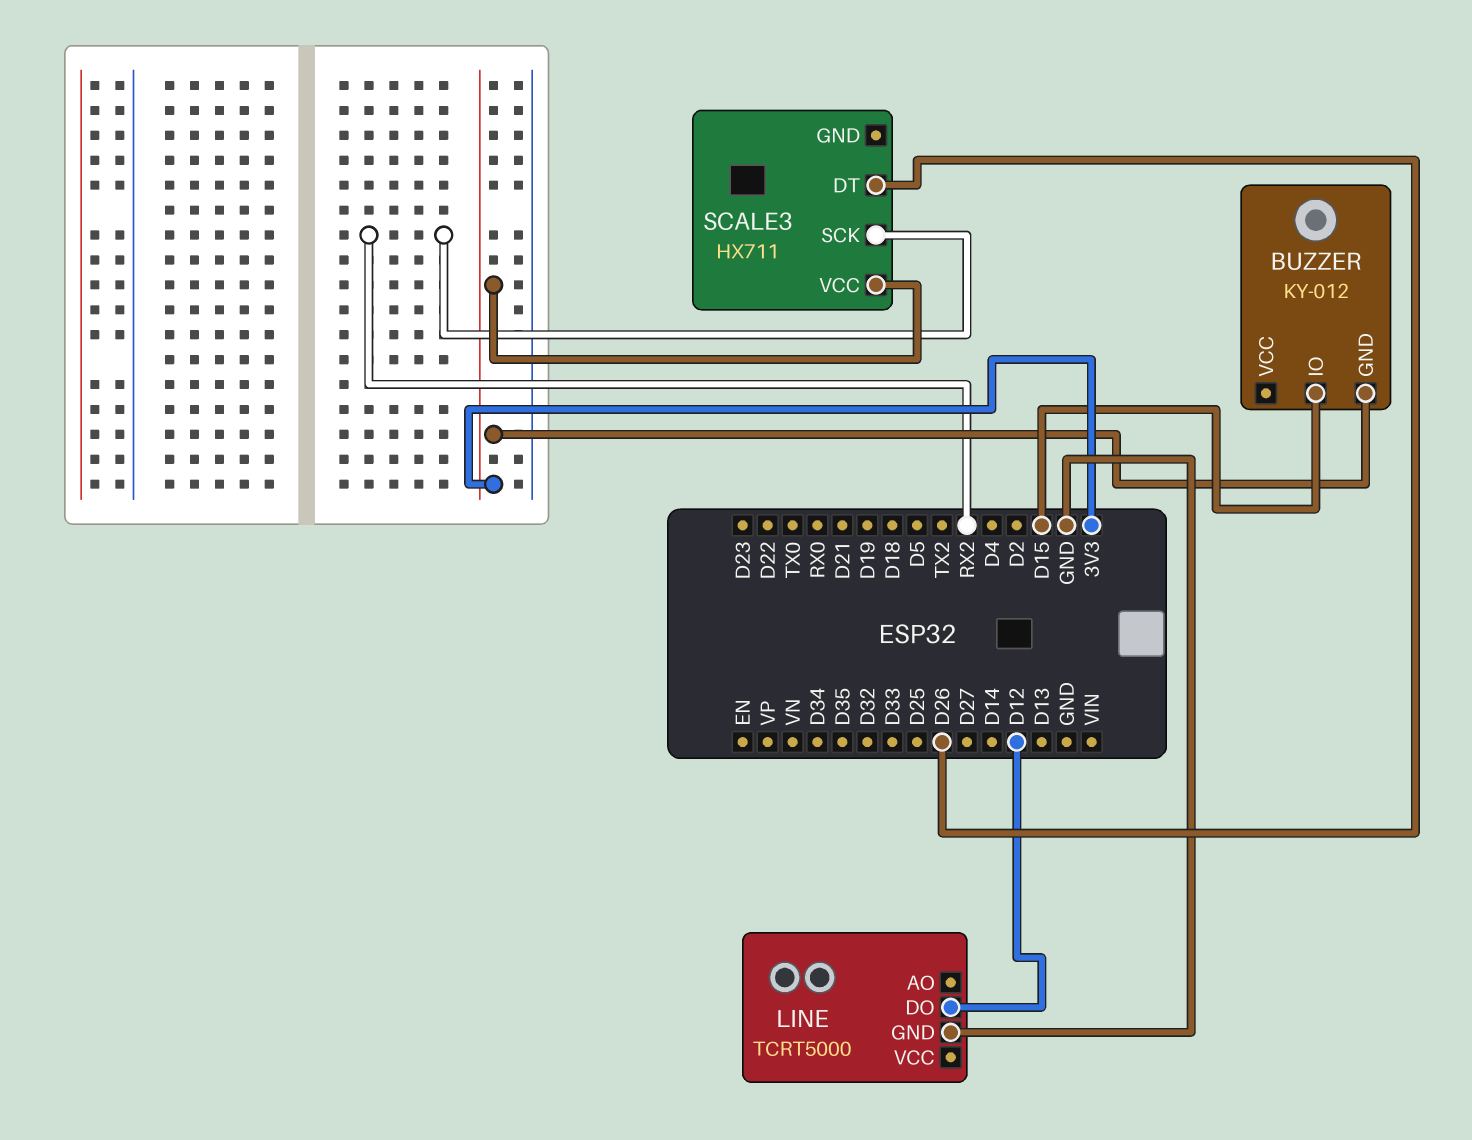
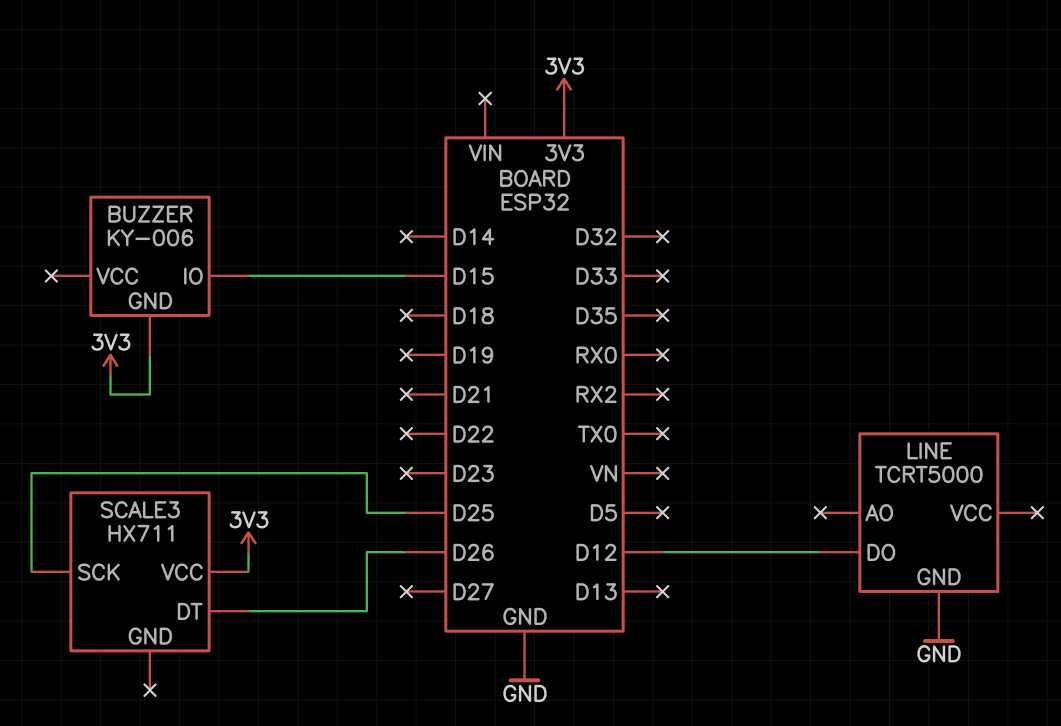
BUZZER: KY-012 -> KY-006
SCALE3 pin SCK: RX2 -> D25

